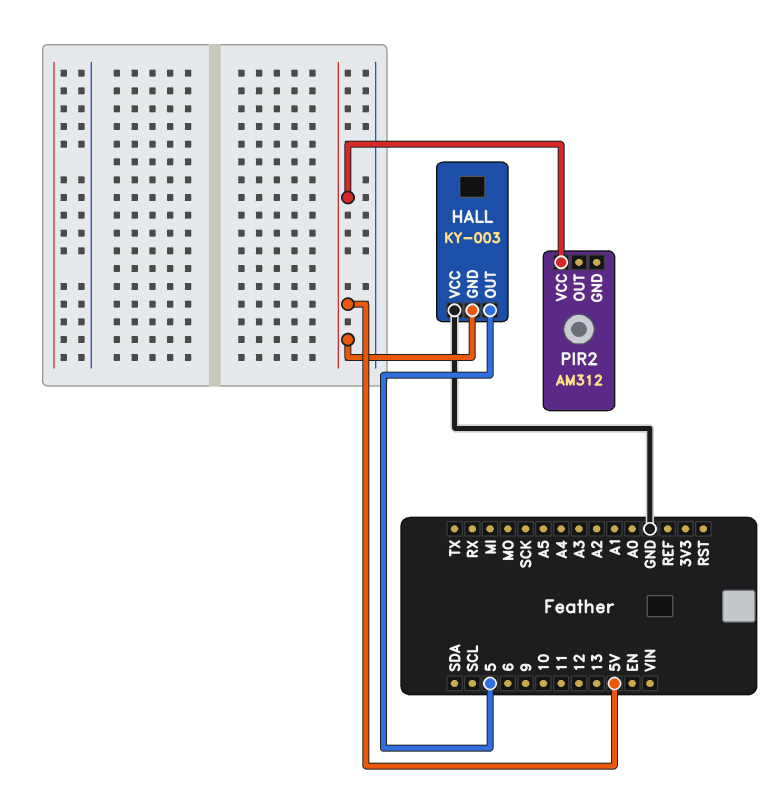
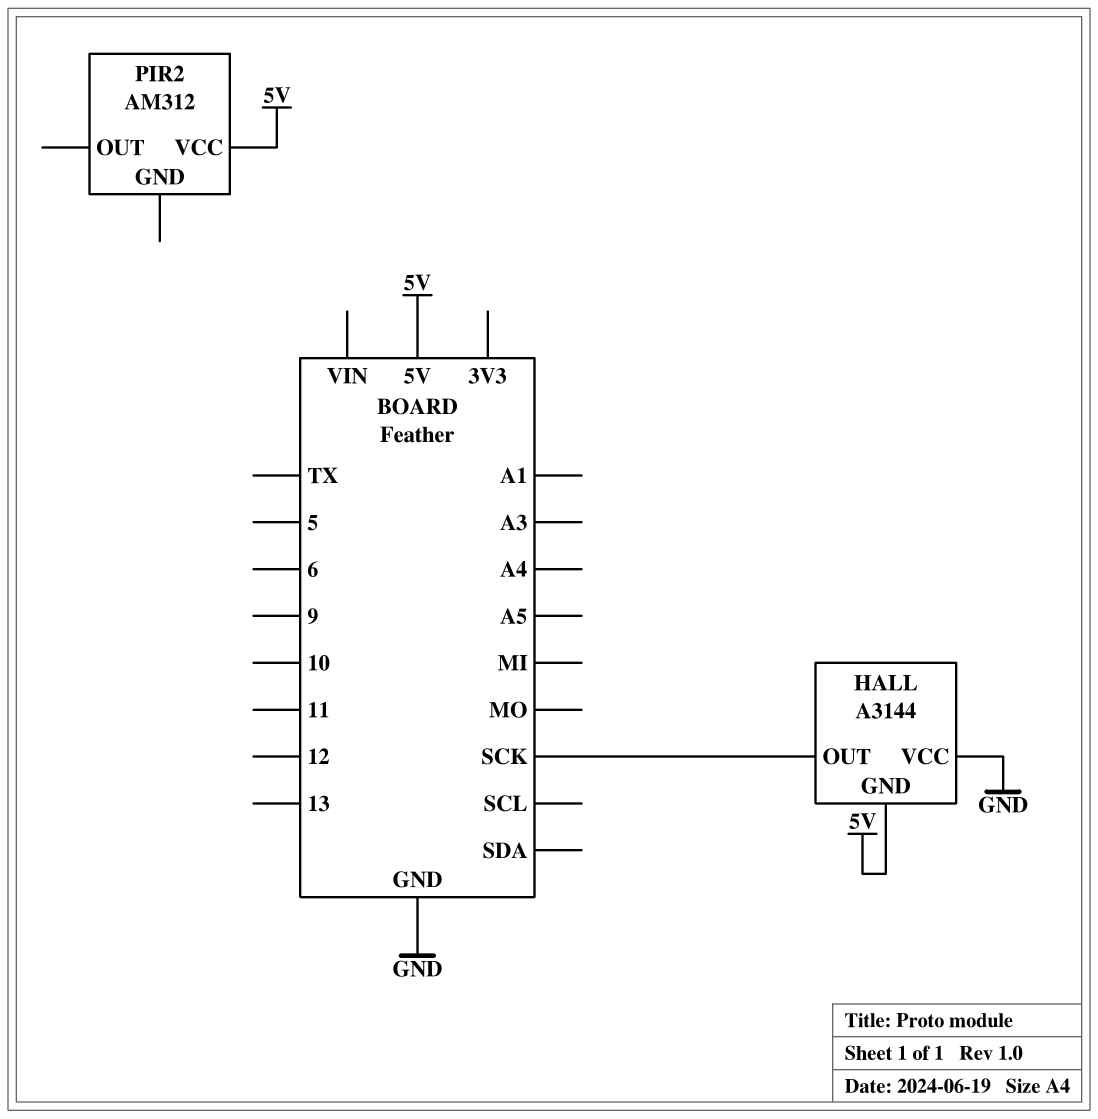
HALL: KY-003 -> A3144
HALL pin OUT: 5 -> SCK

